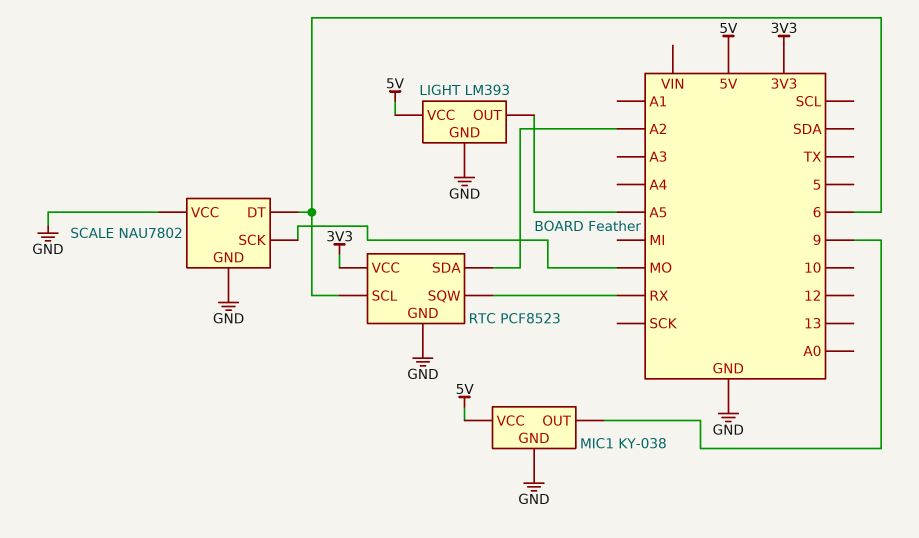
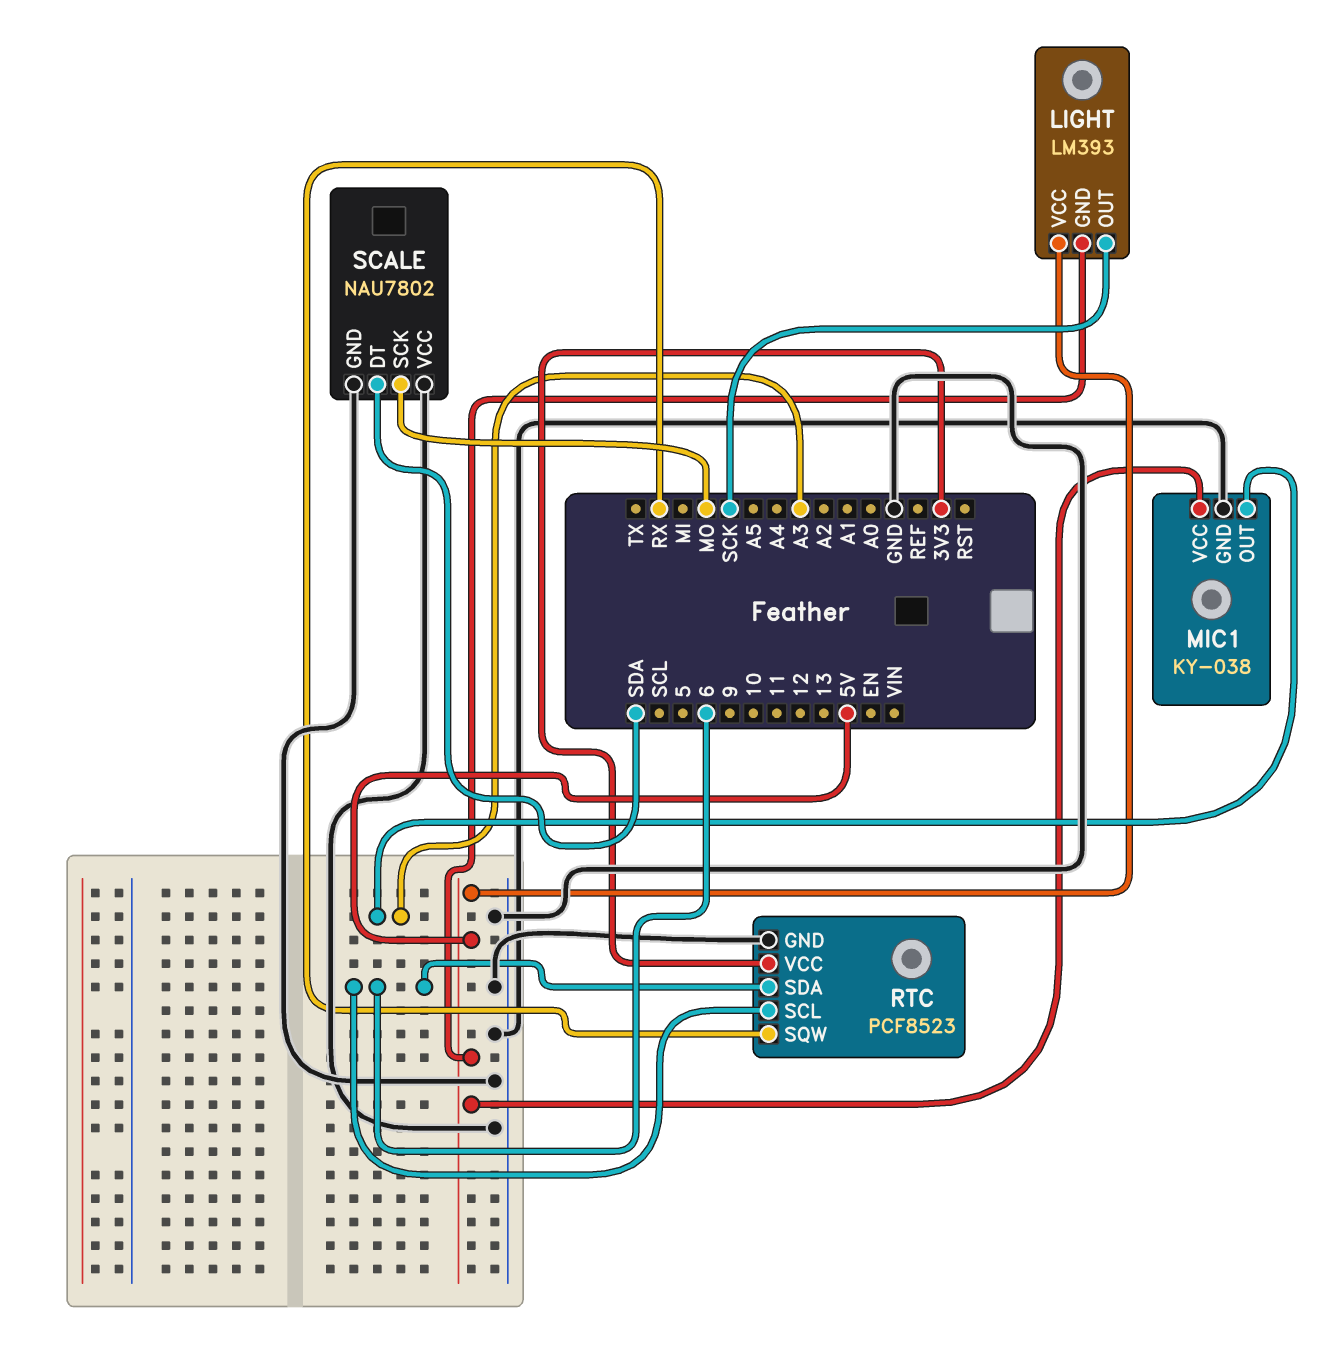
LIGHT pin GND: GND -> 5V
LIGHT pin OUT: A5 -> SCK
MIC1 pin OUT: 9 -> A3
RTC pin SDA: A2 -> 6
SCALE pin DT: 6 -> SDA

